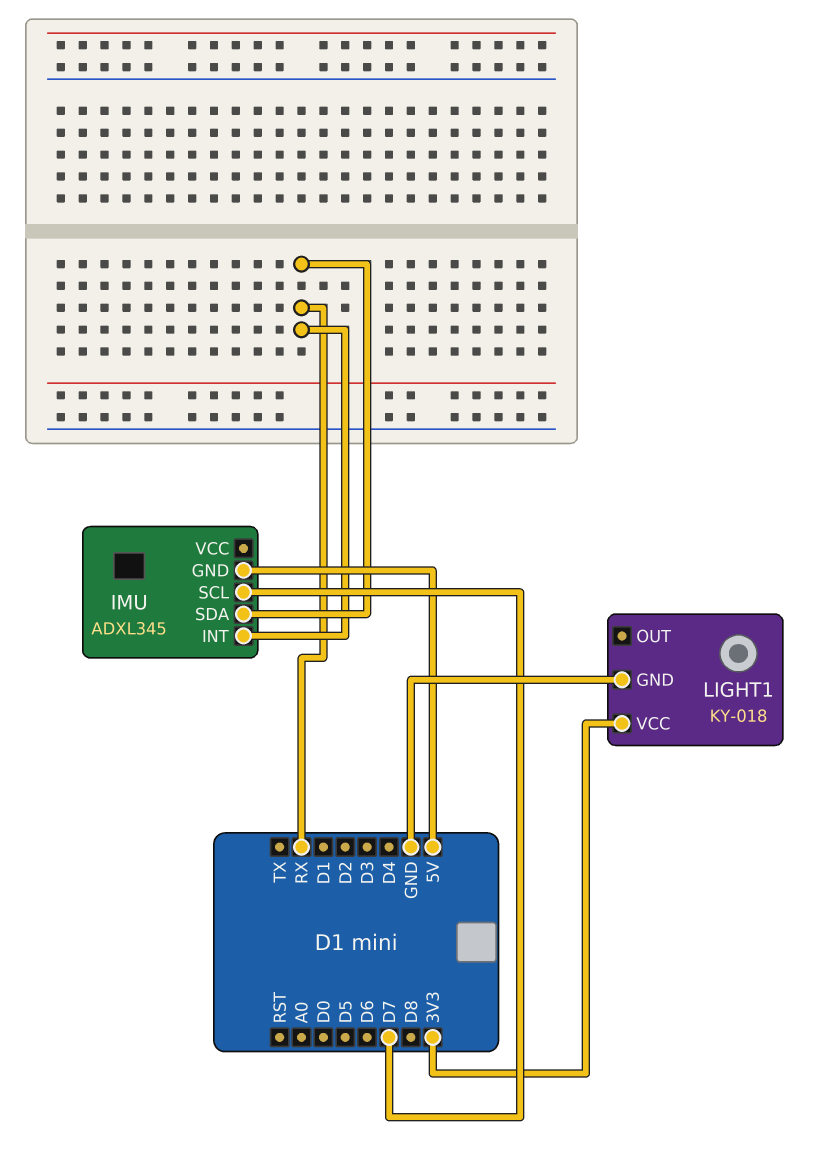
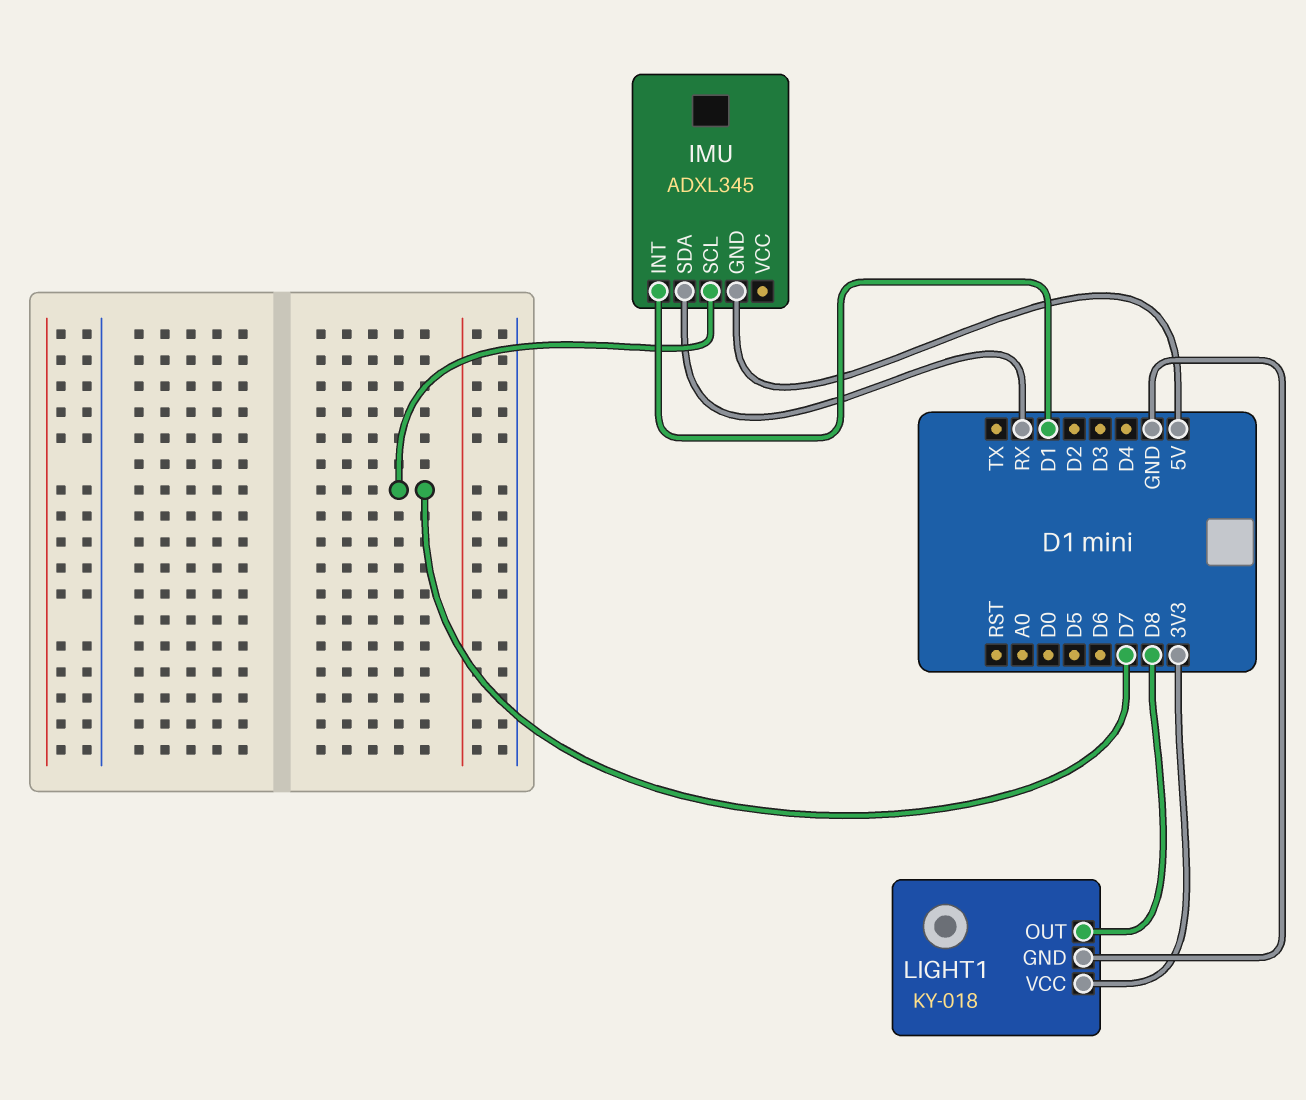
IMU pin INT: RX -> D1
LIGHT1 pin OUT: none -> D8

